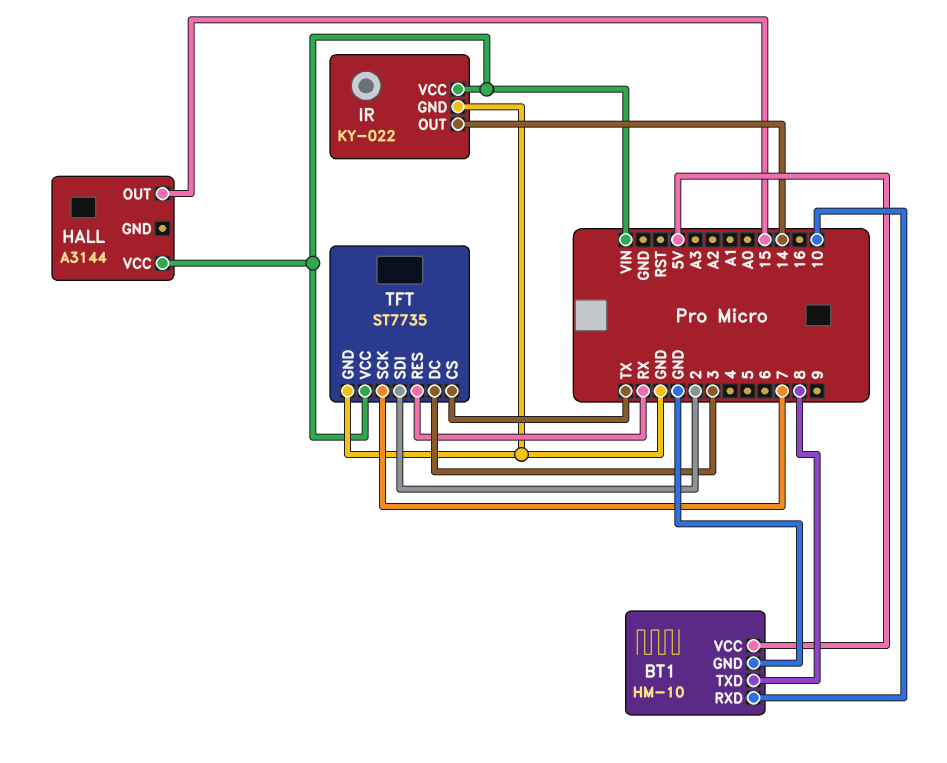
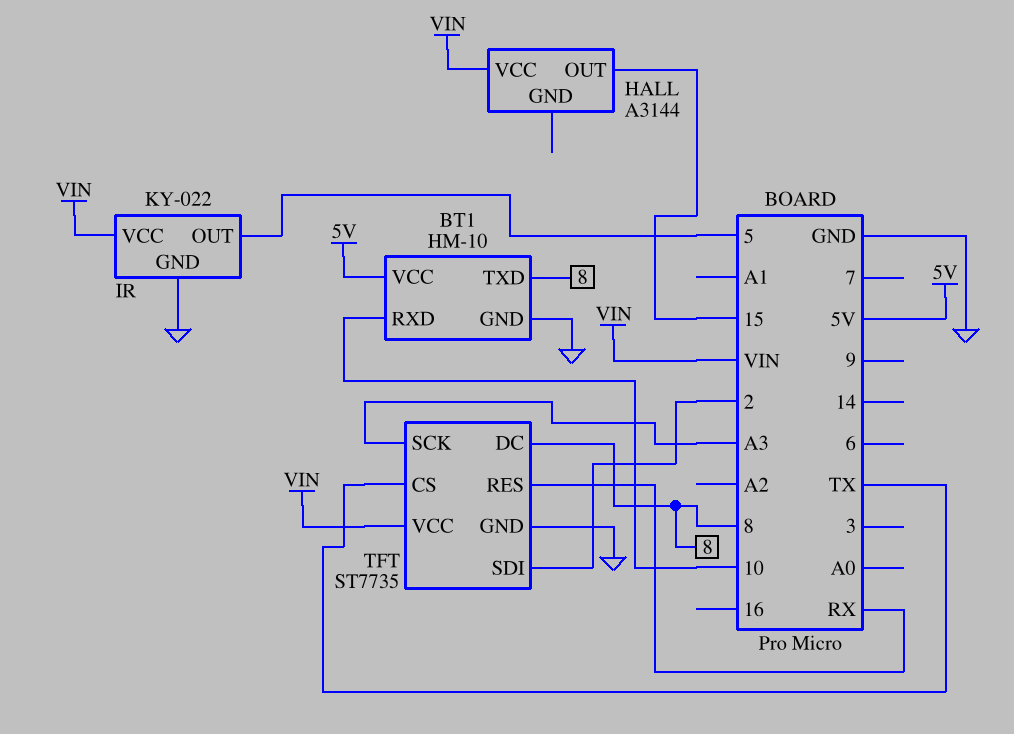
IR pin OUT: 14 -> 5
TFT pin DC: 3 -> 8
TFT pin SCK: 7 -> A3

